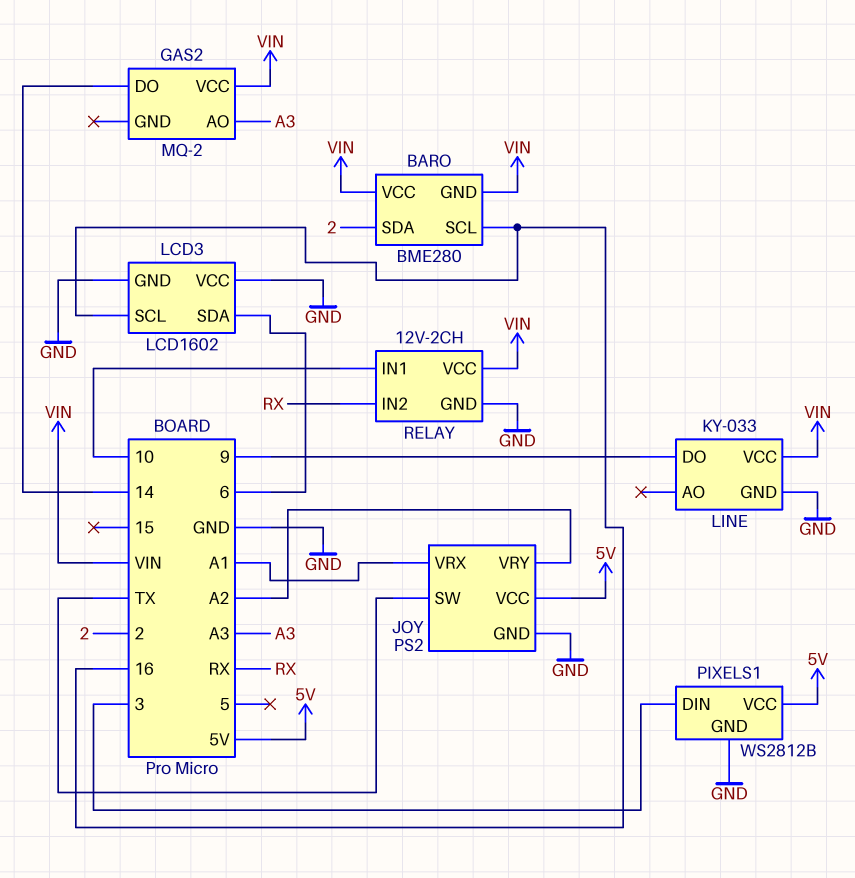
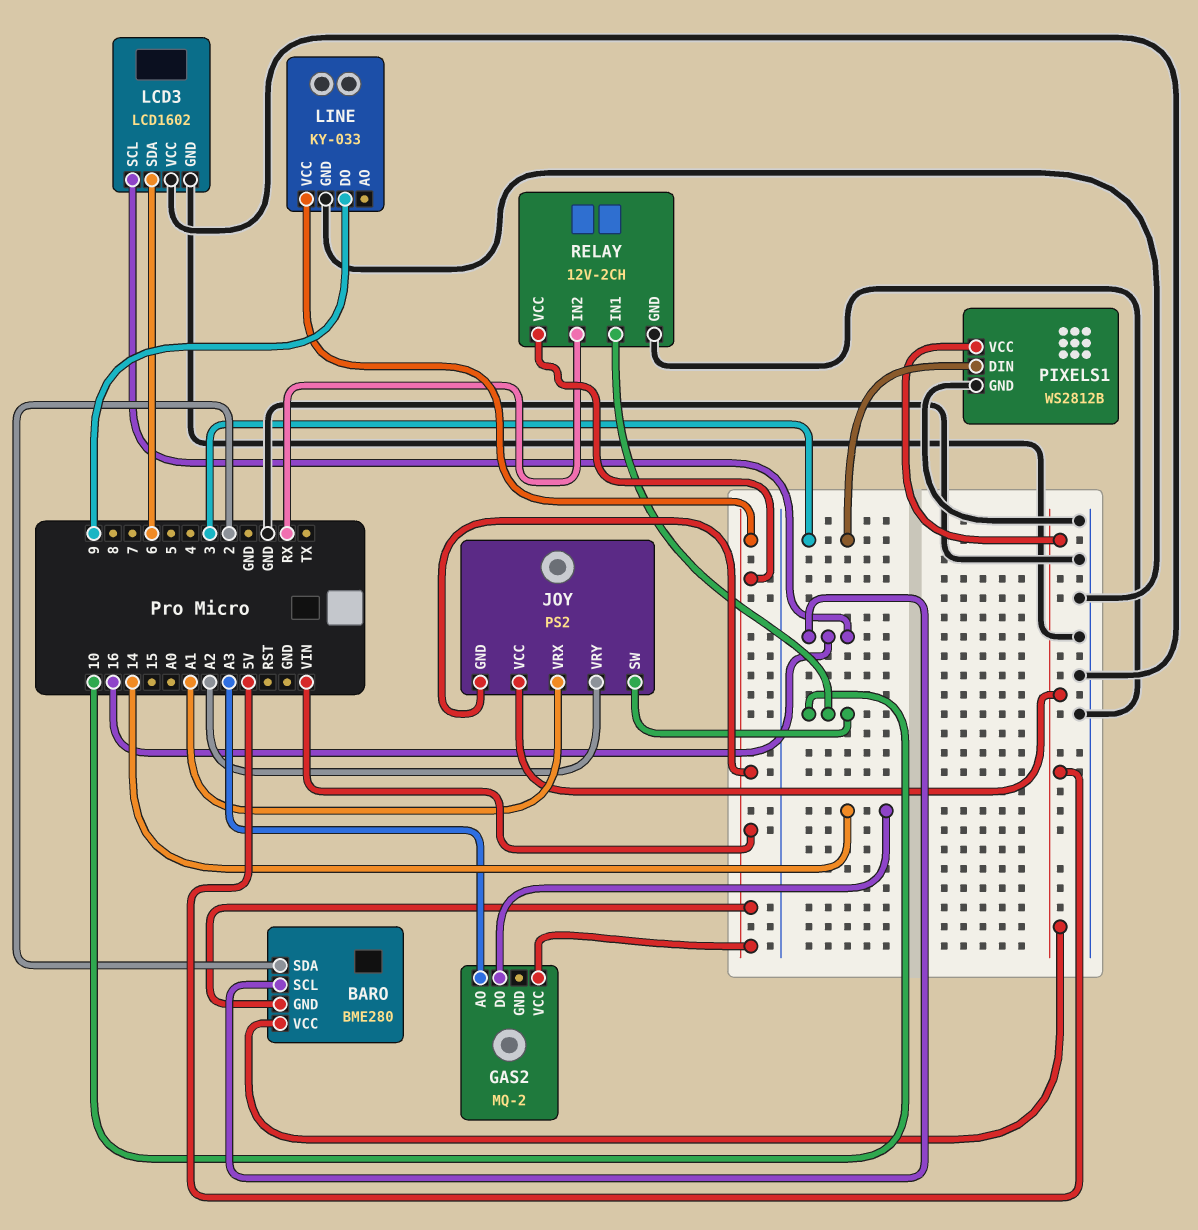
BARO pin VCC: VIN -> 5V
JOY pin GND: GND -> VIN
JOY pin SW: TX -> 10

